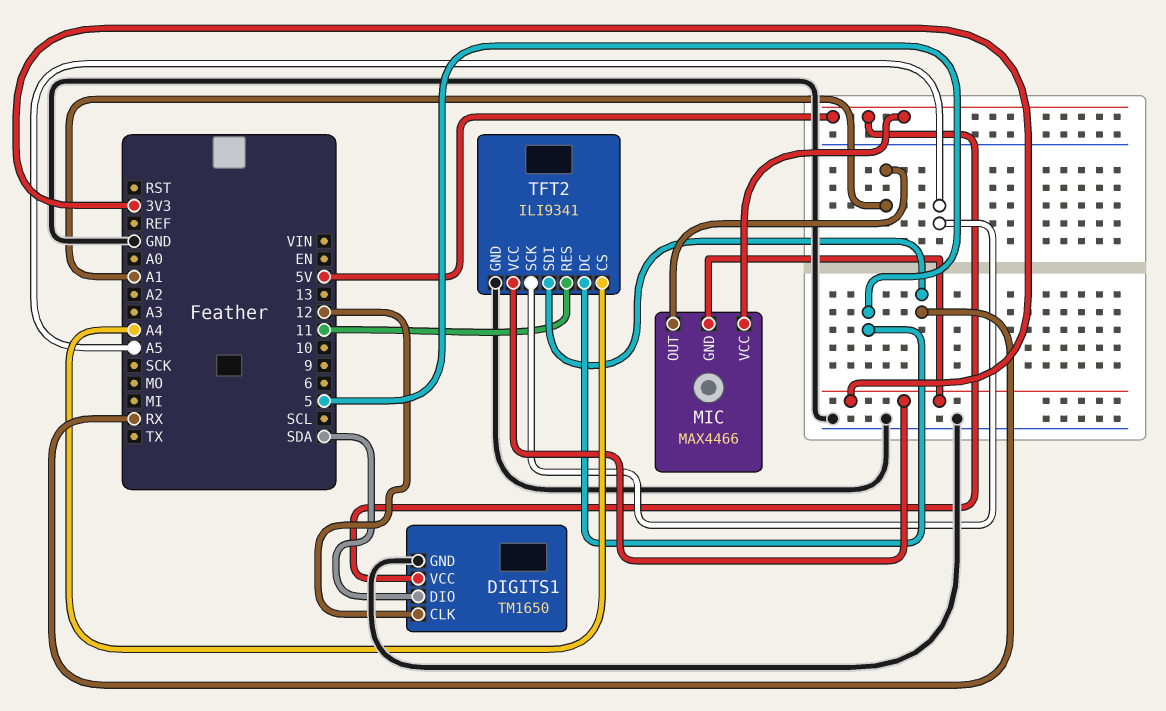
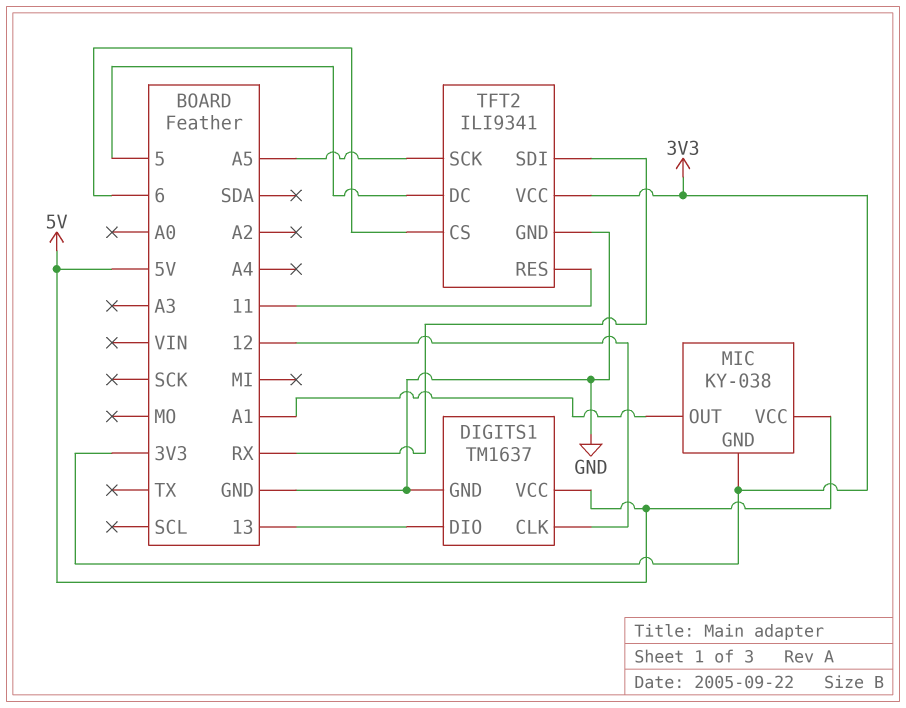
DIGITS1: TM1650 -> TM1637
DIGITS1 pin DIO: SDA -> 13
MIC: MAX4466 -> KY-038
TFT2 pin CS: A4 -> 6

